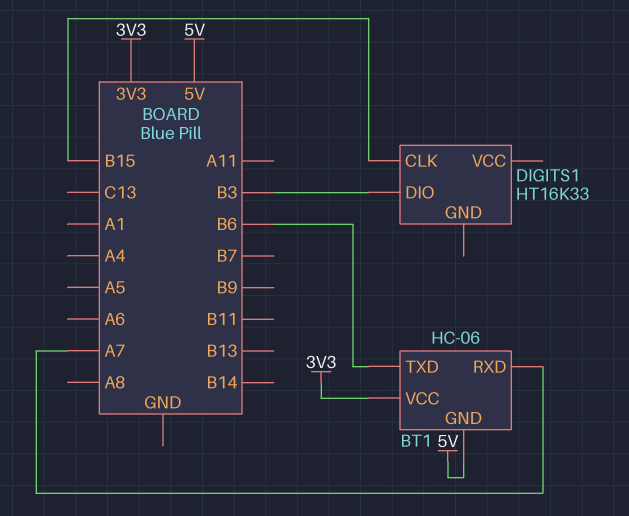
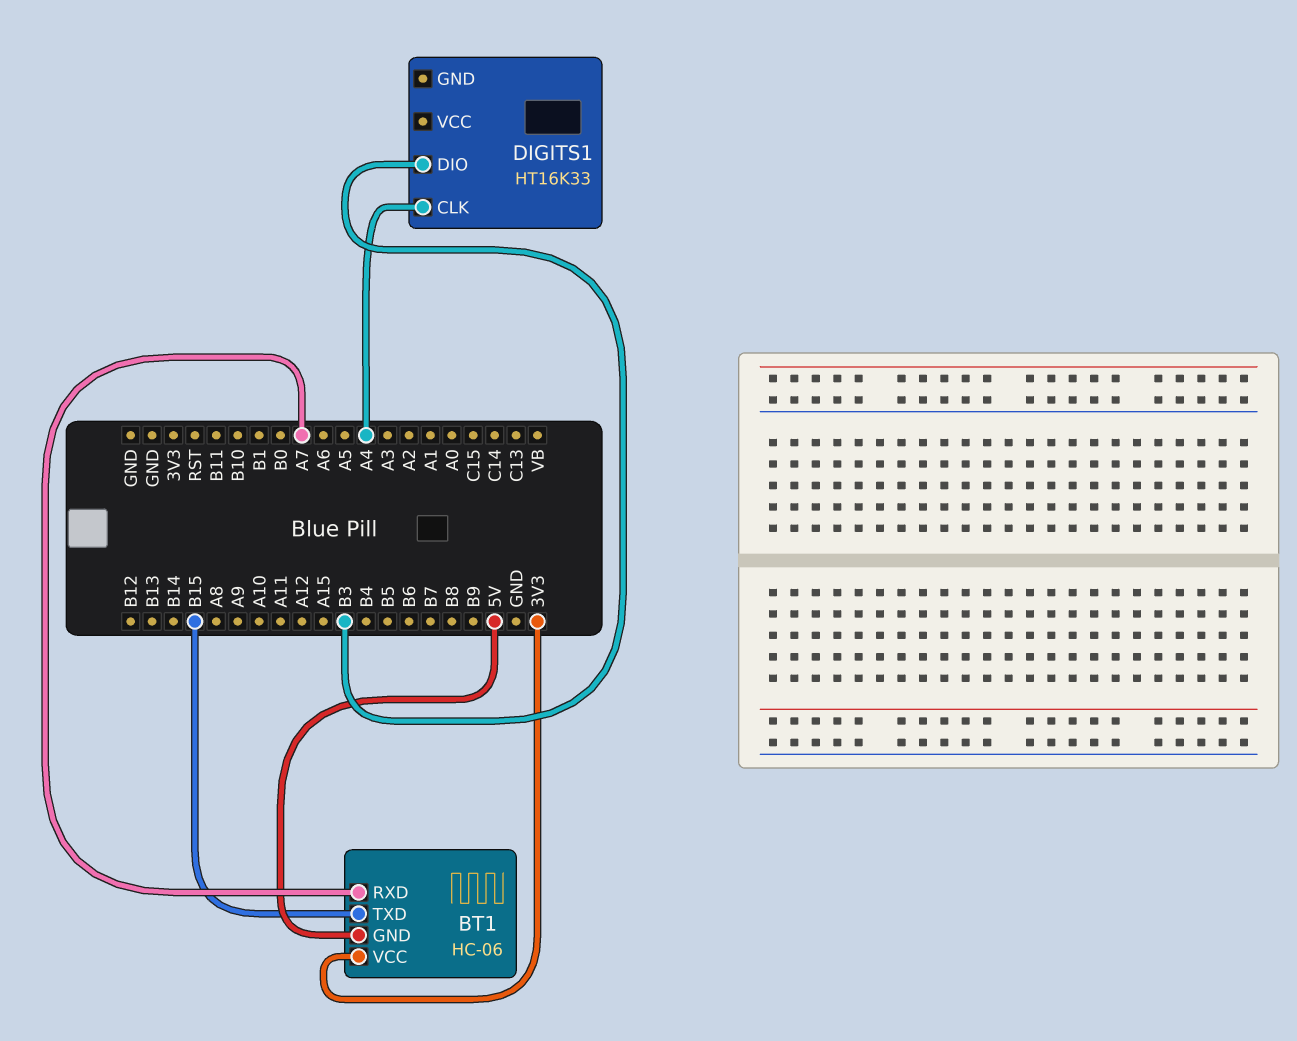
BT1 pin TXD: B6 -> B15
DIGITS1 pin CLK: B15 -> A4

